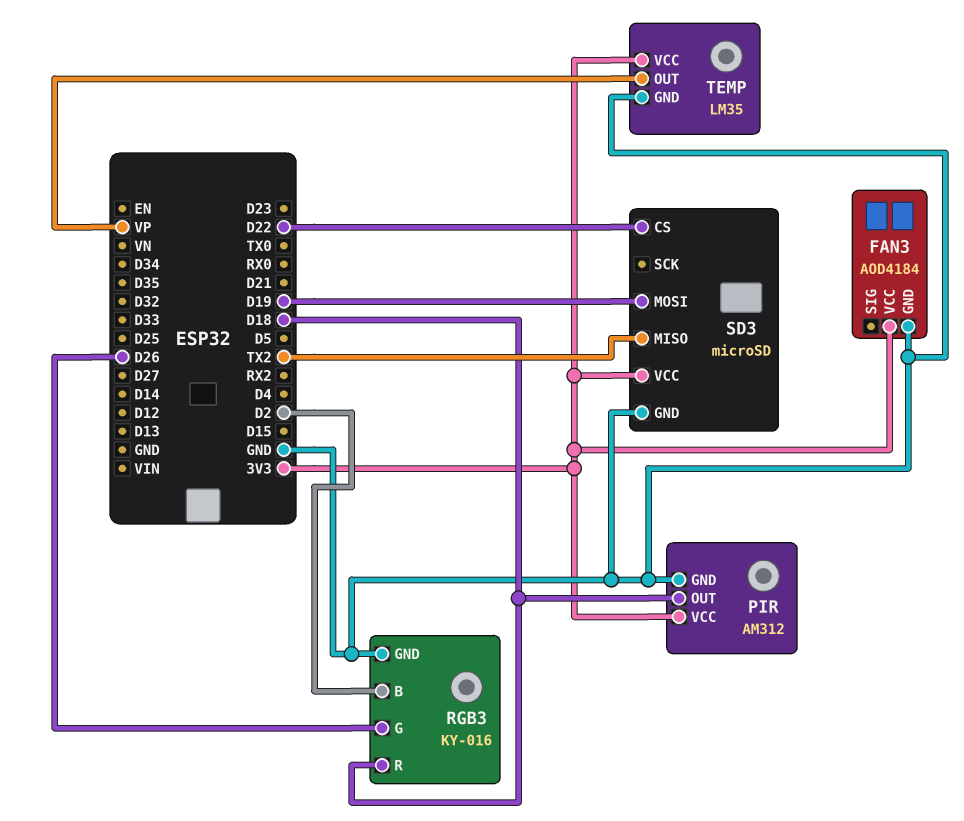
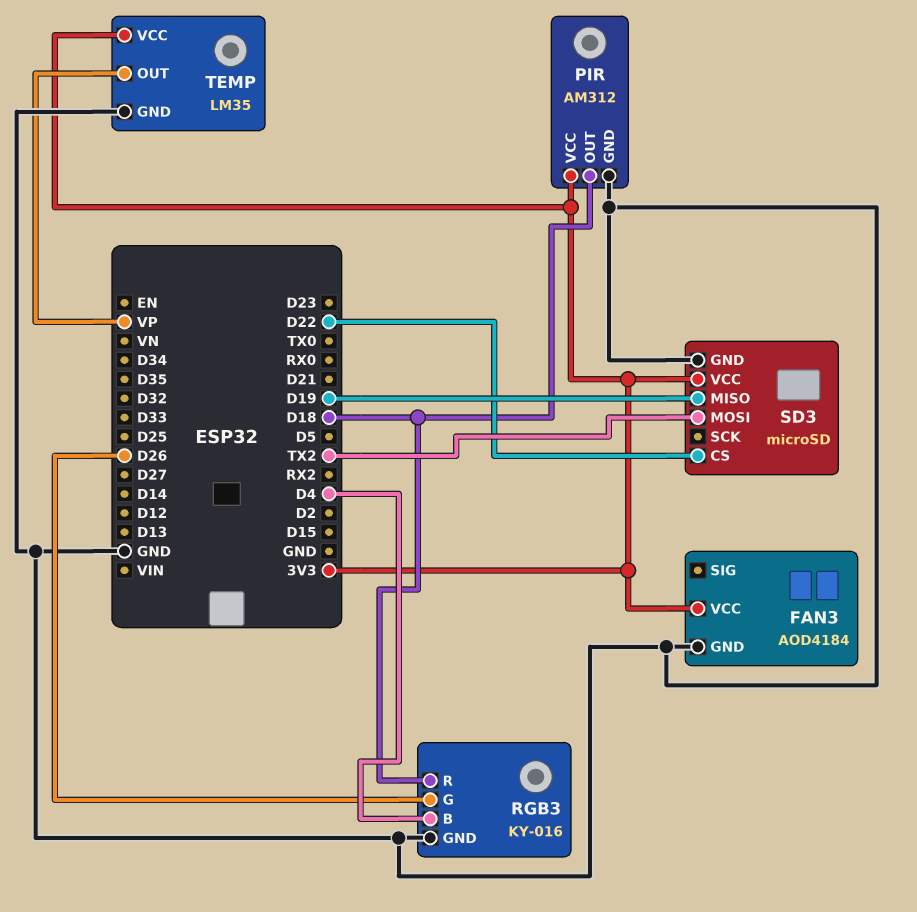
RGB3 pin B: D2 -> D4
SD3 pin MISO: TX2 -> D19
SD3 pin MOSI: D19 -> TX2

